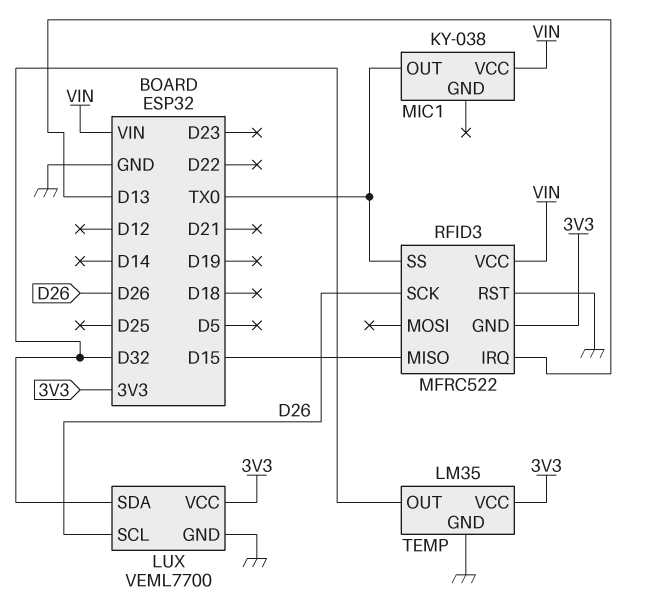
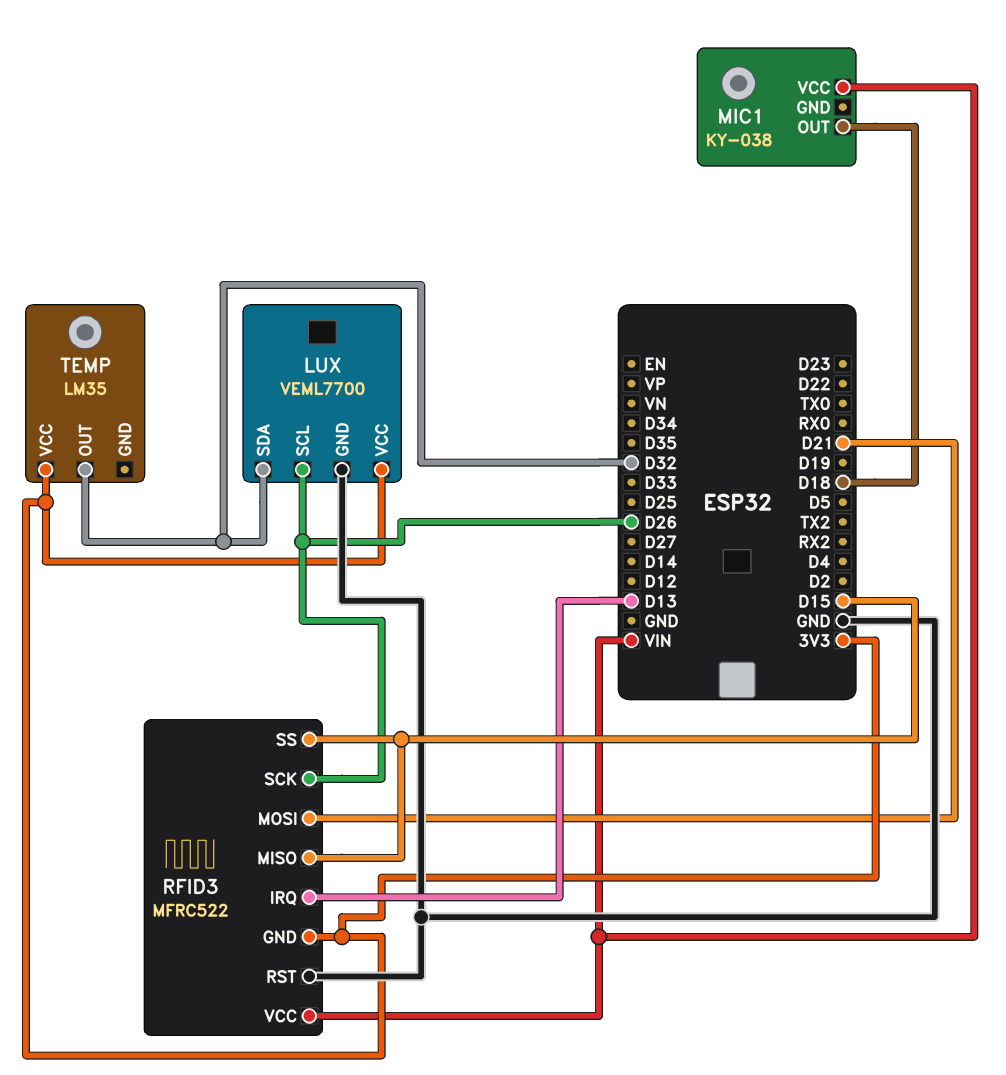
MIC1 pin OUT: TX0 -> D18
RFID3 pin MOSI: none -> D21
RFID3 pin SS: TX0 -> D15
TEMP pin GND: GND -> none

